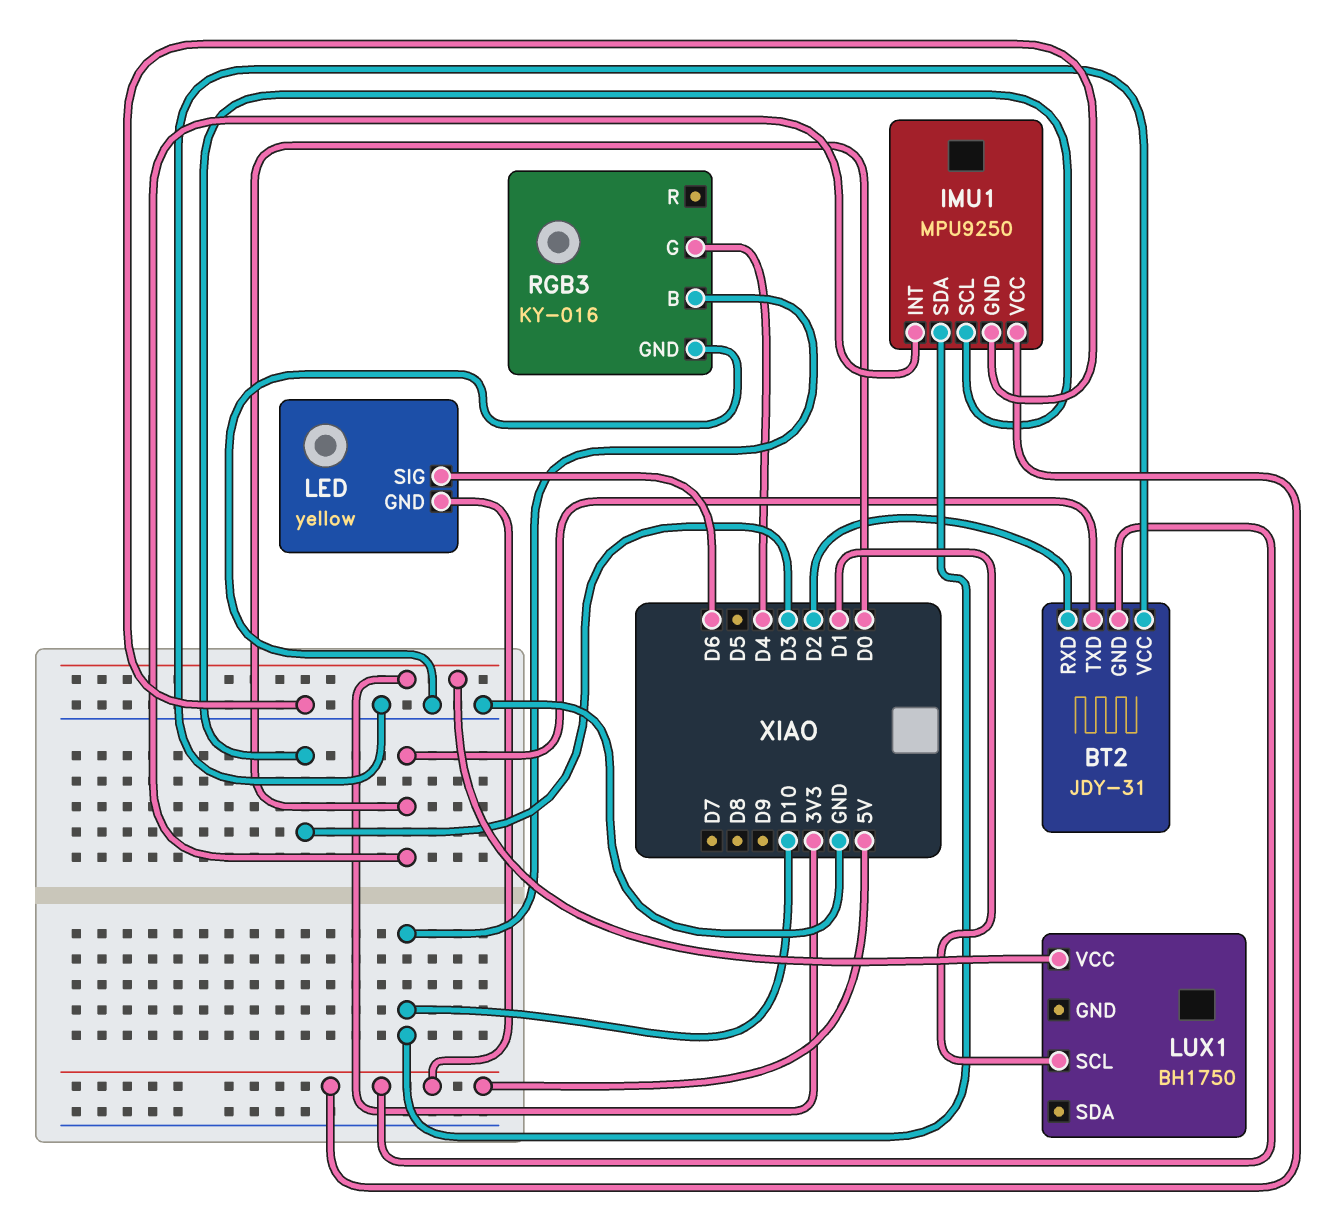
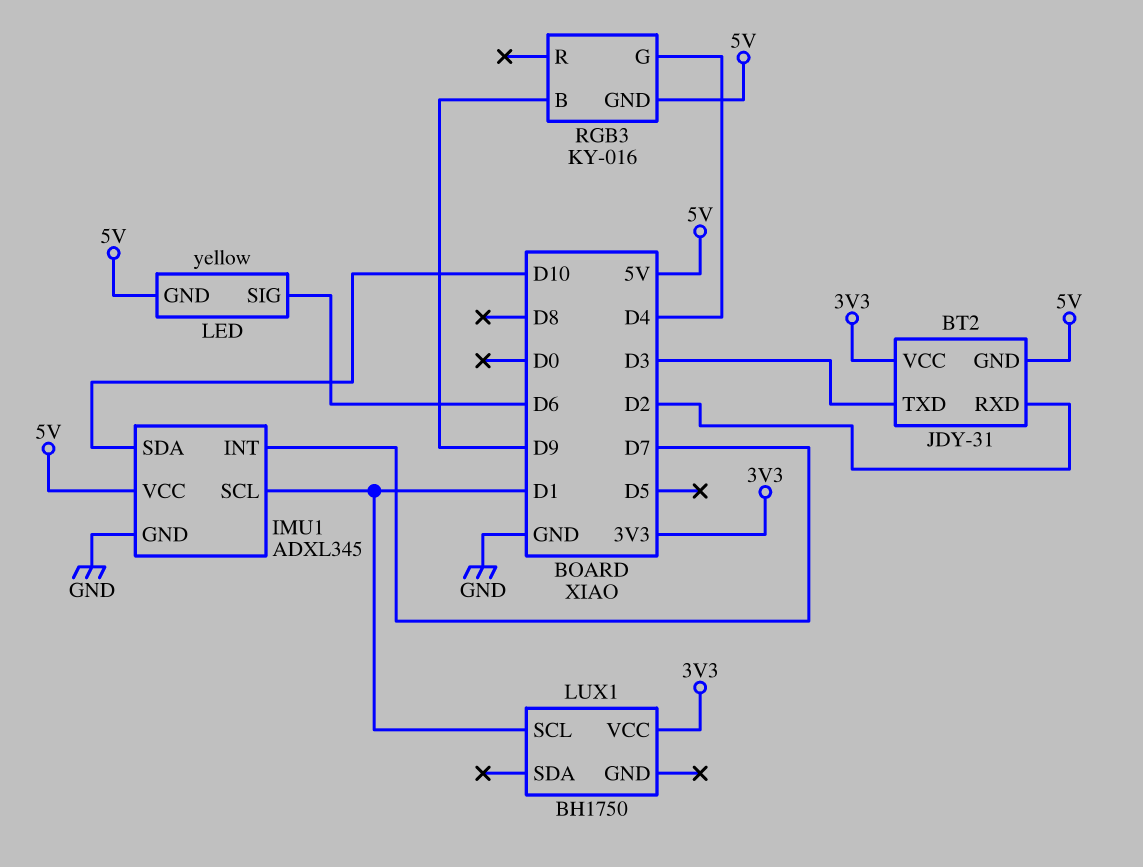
BT2 pin TXD: D0 -> D3
BT2 pin VCC: GND -> 3V3
IMU1: MPU9250 -> ADXL345
IMU1 pin INT: D0 -> D7
IMU1 pin SCL: D3 -> D1
RGB3 pin B: D10 -> D9
RGB3 pin GND: GND -> 5V

